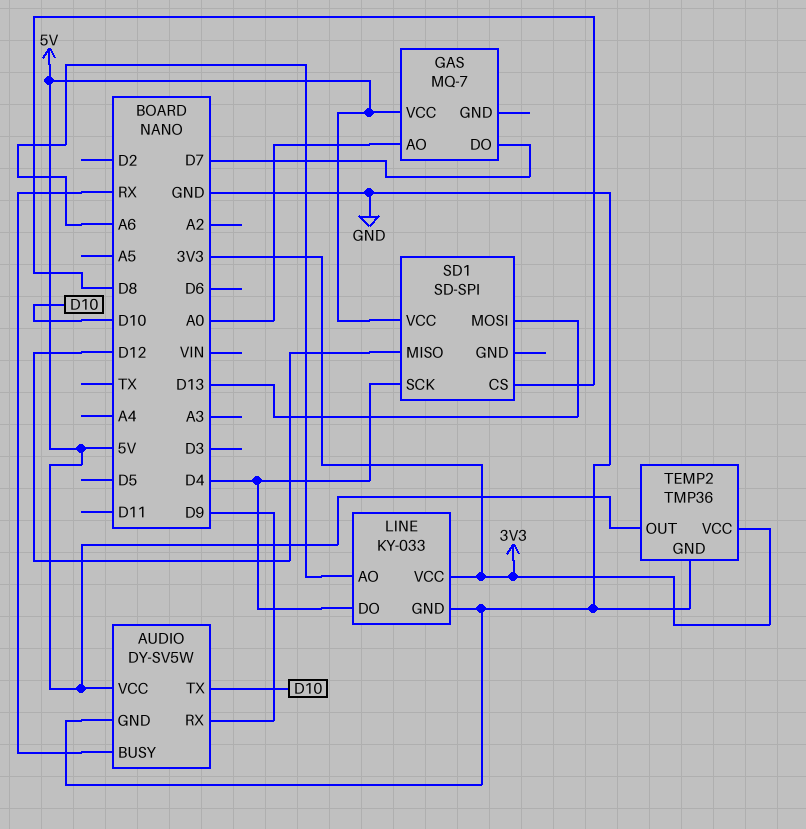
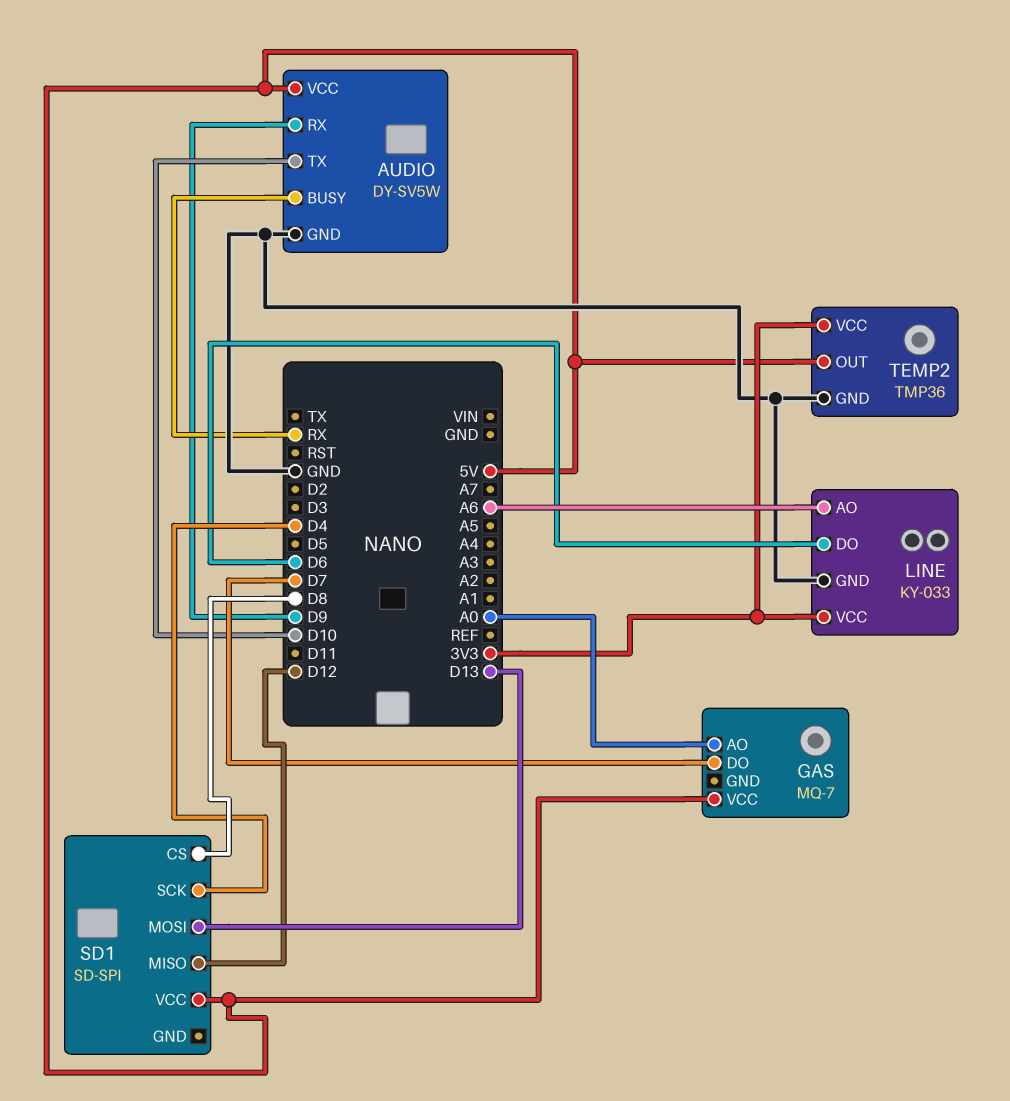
LINE pin DO: D4 -> D6

